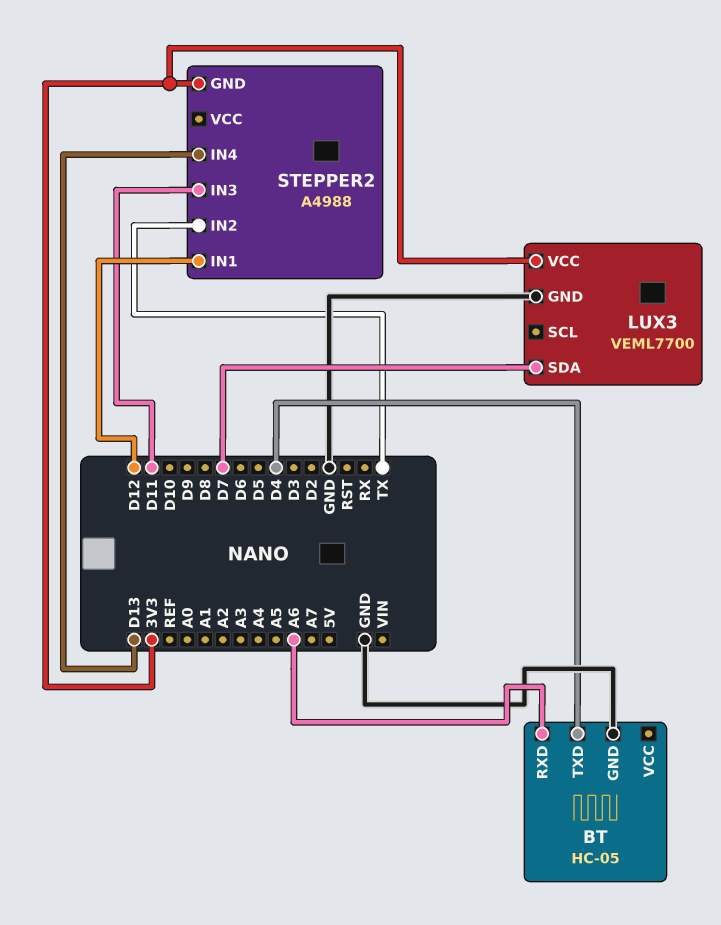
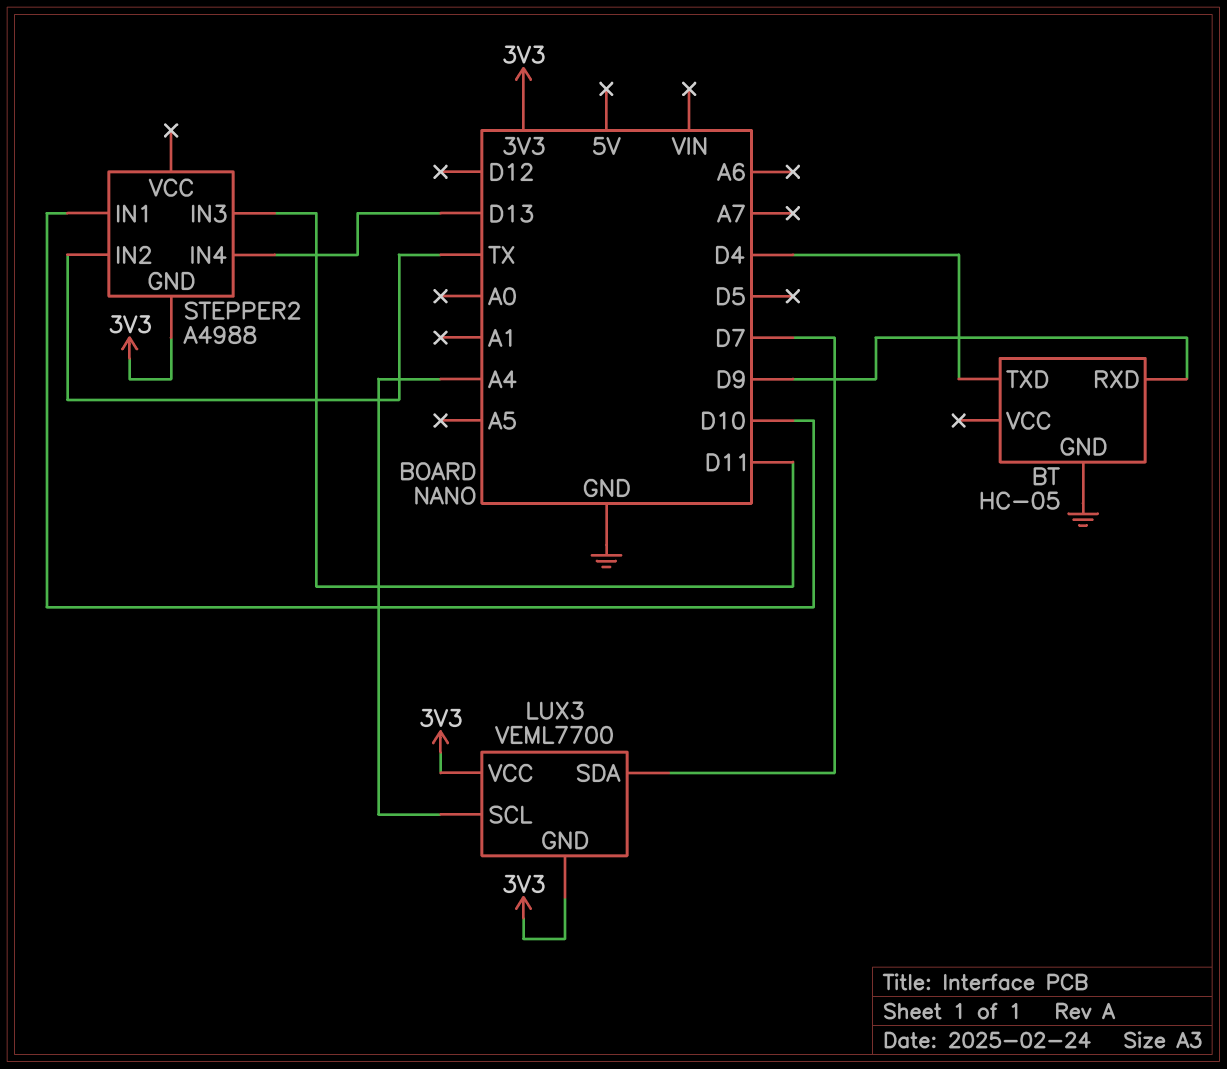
BT pin RXD: A6 -> D9
LUX3 pin GND: GND -> 3V3
LUX3 pin SCL: none -> A4
STEPPER2 pin IN1: D12 -> D10

